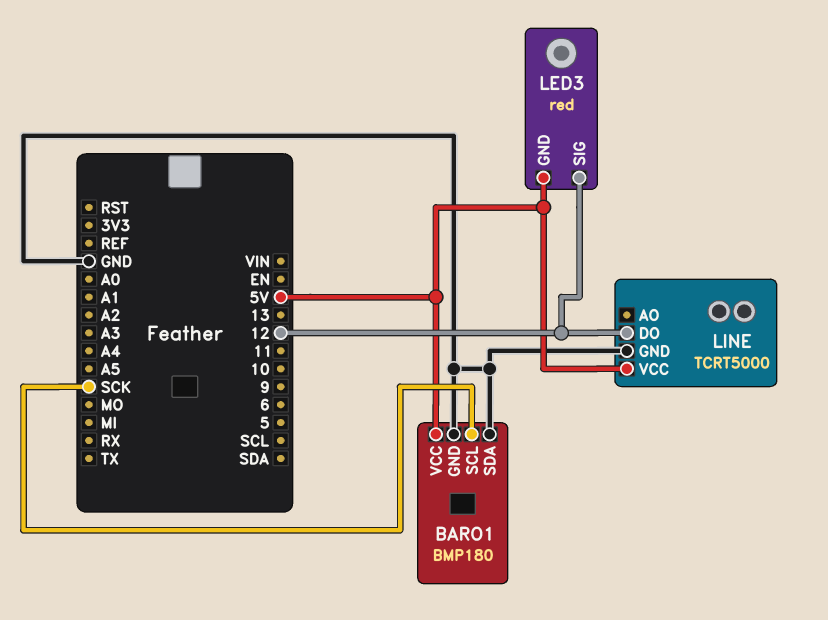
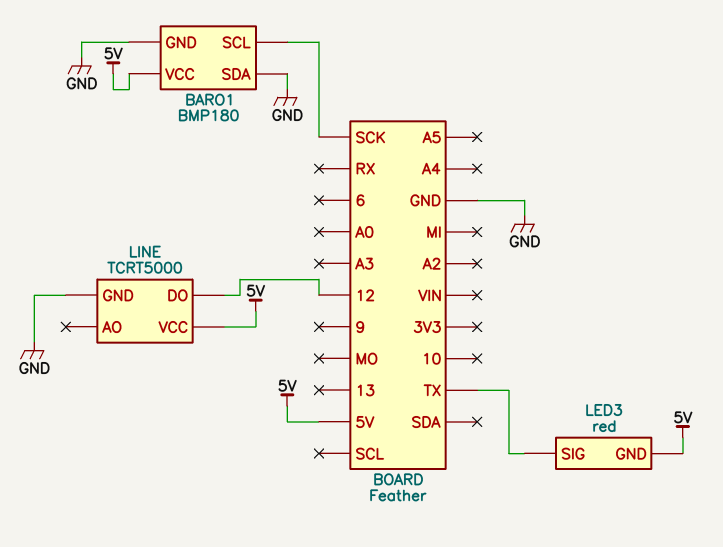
LED3 pin SIG: 12 -> TX

